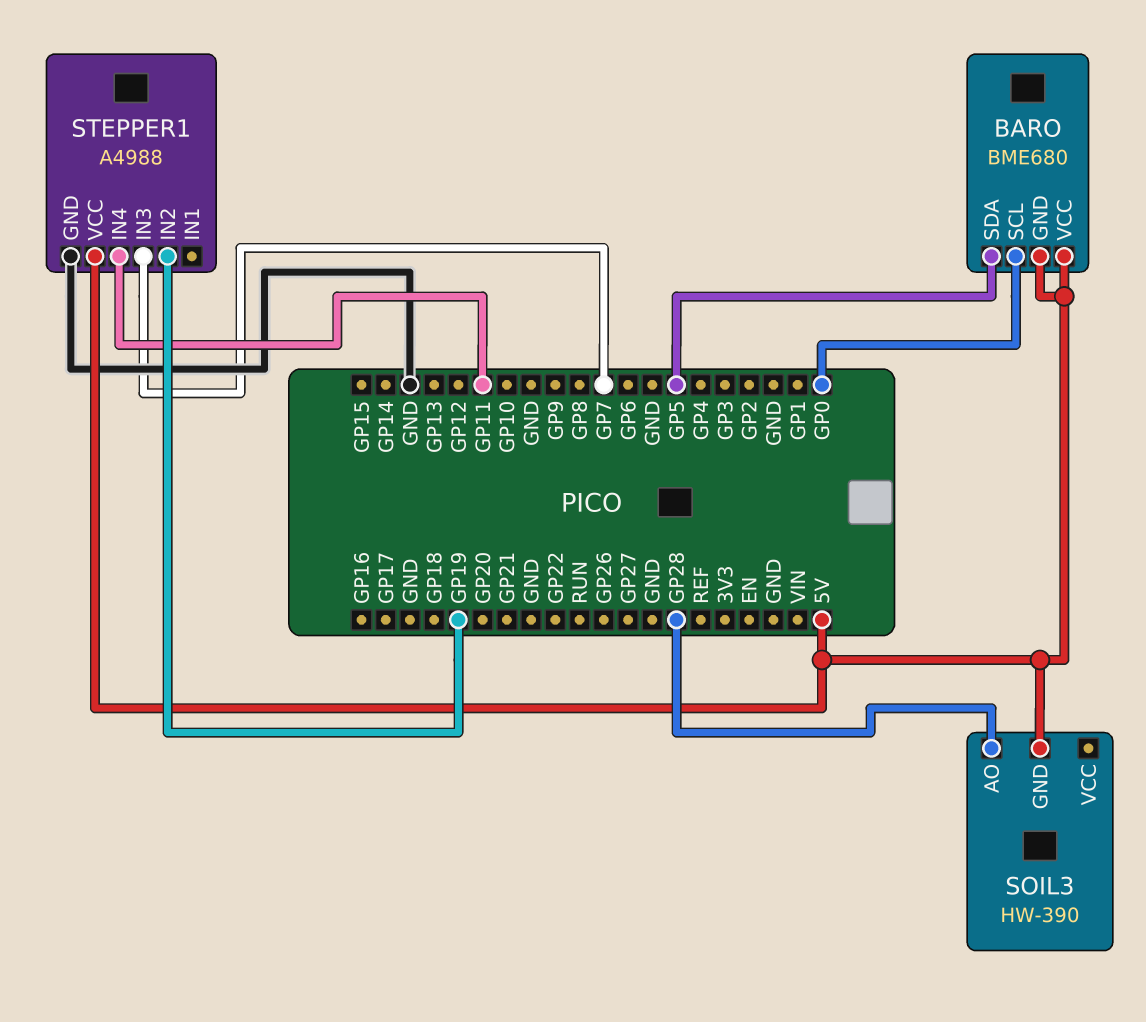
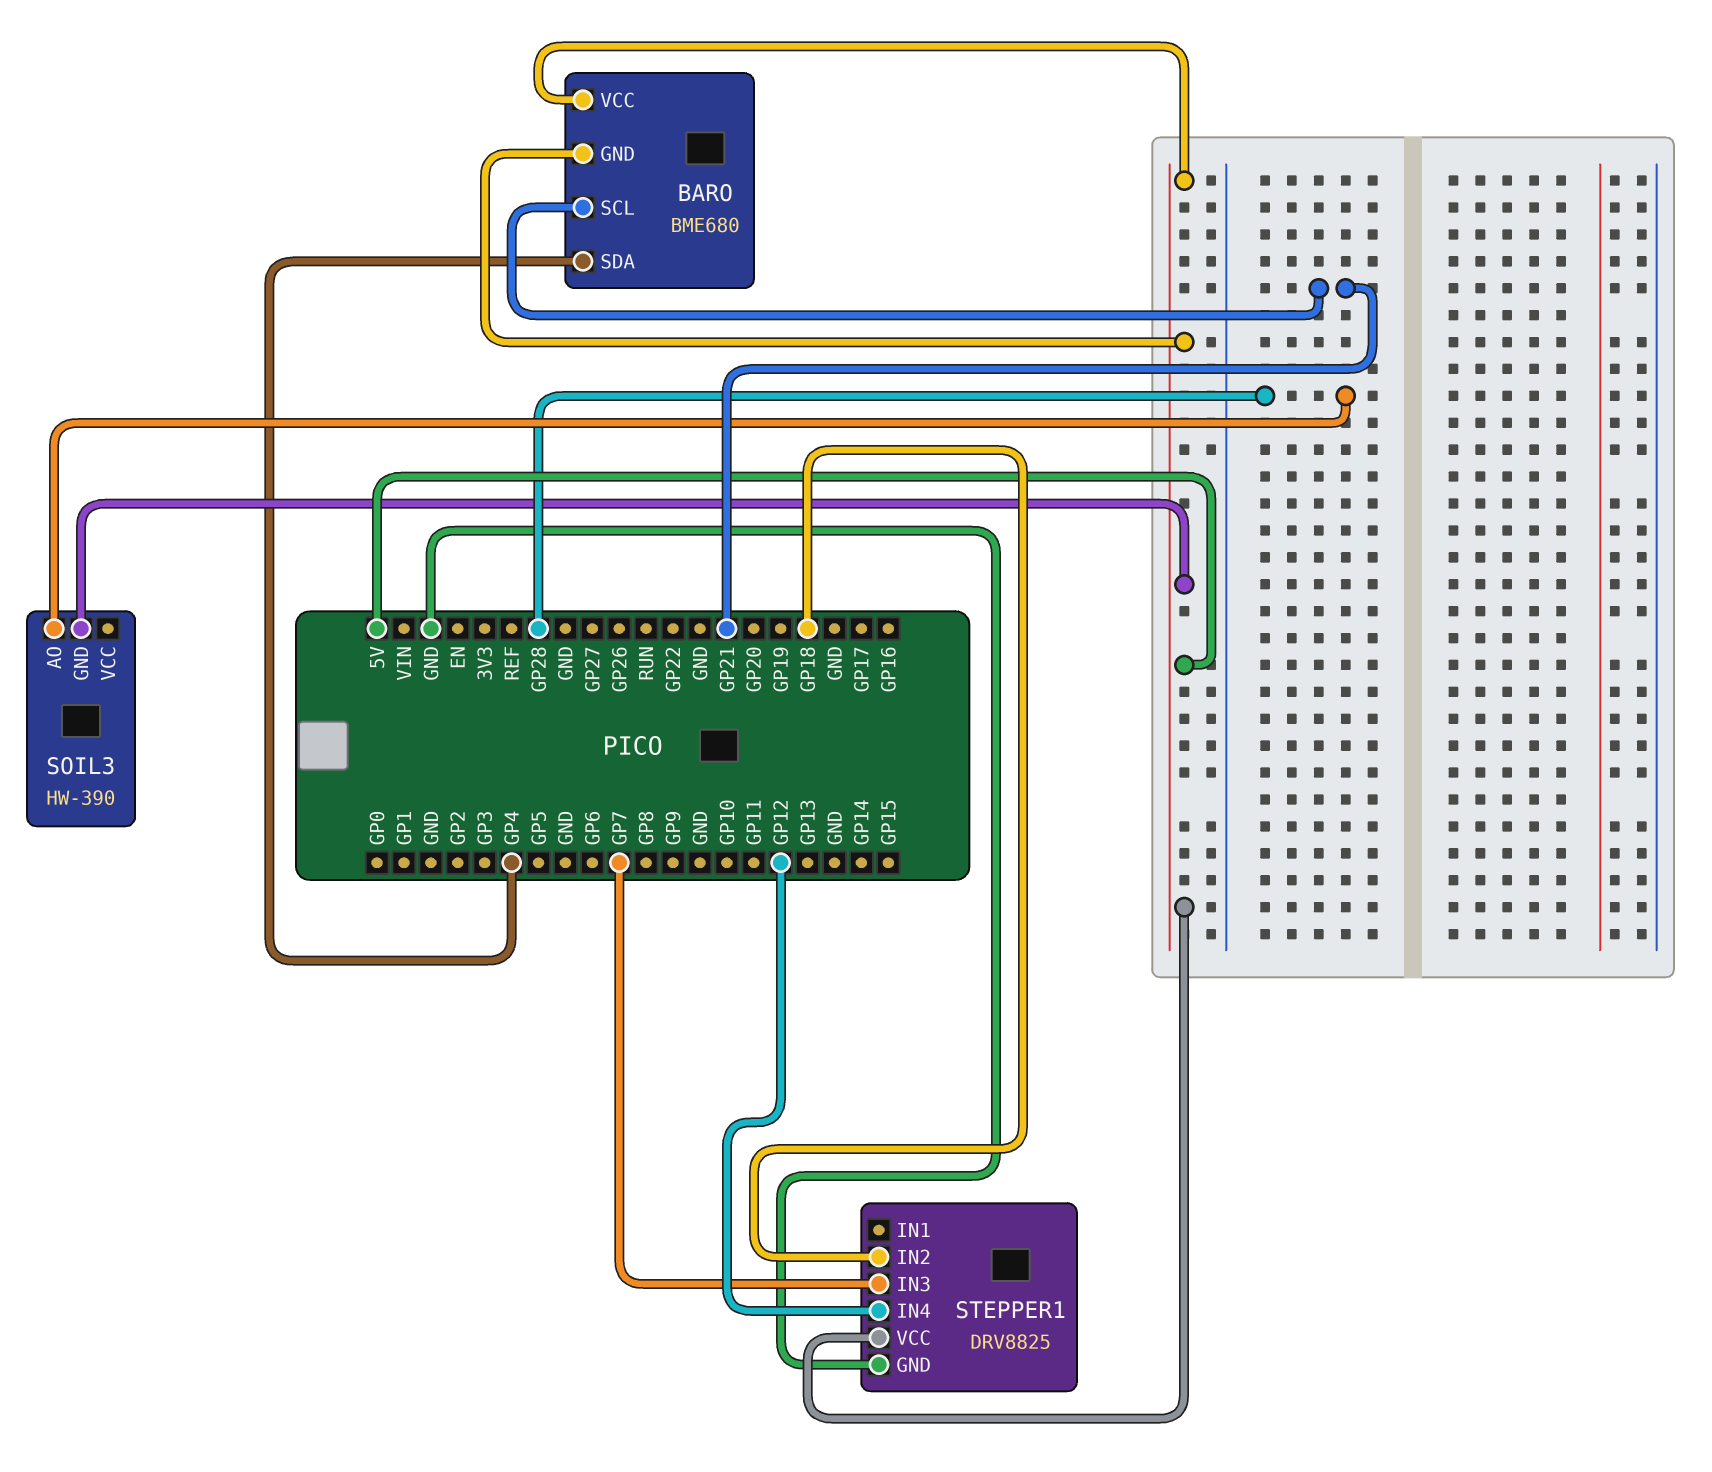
BARO pin SCL: GP0 -> GP21
BARO pin SDA: GP5 -> GP4
STEPPER1: A4988 -> DRV8825
STEPPER1 pin IN2: GP19 -> GP18
STEPPER1 pin IN4: GP11 -> GP12

